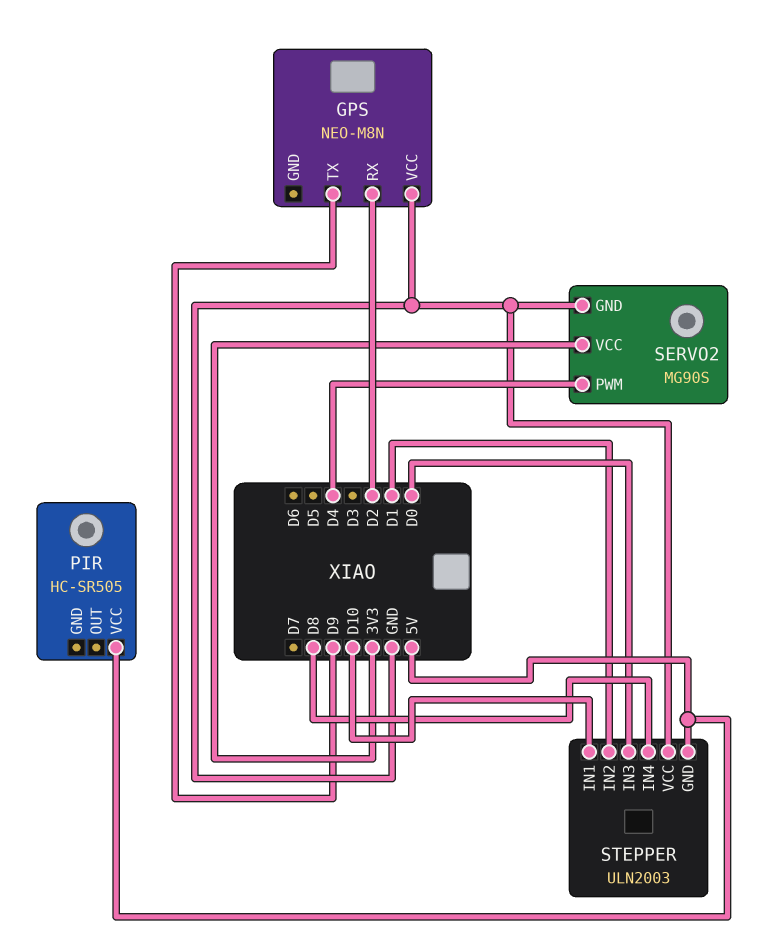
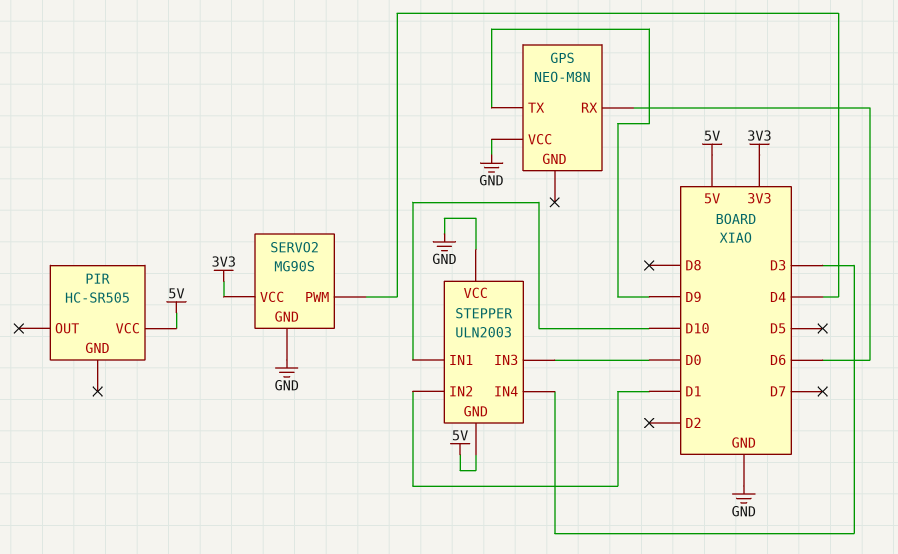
GPS pin RX: D2 -> D6
STEPPER pin IN4: D8 -> D3

